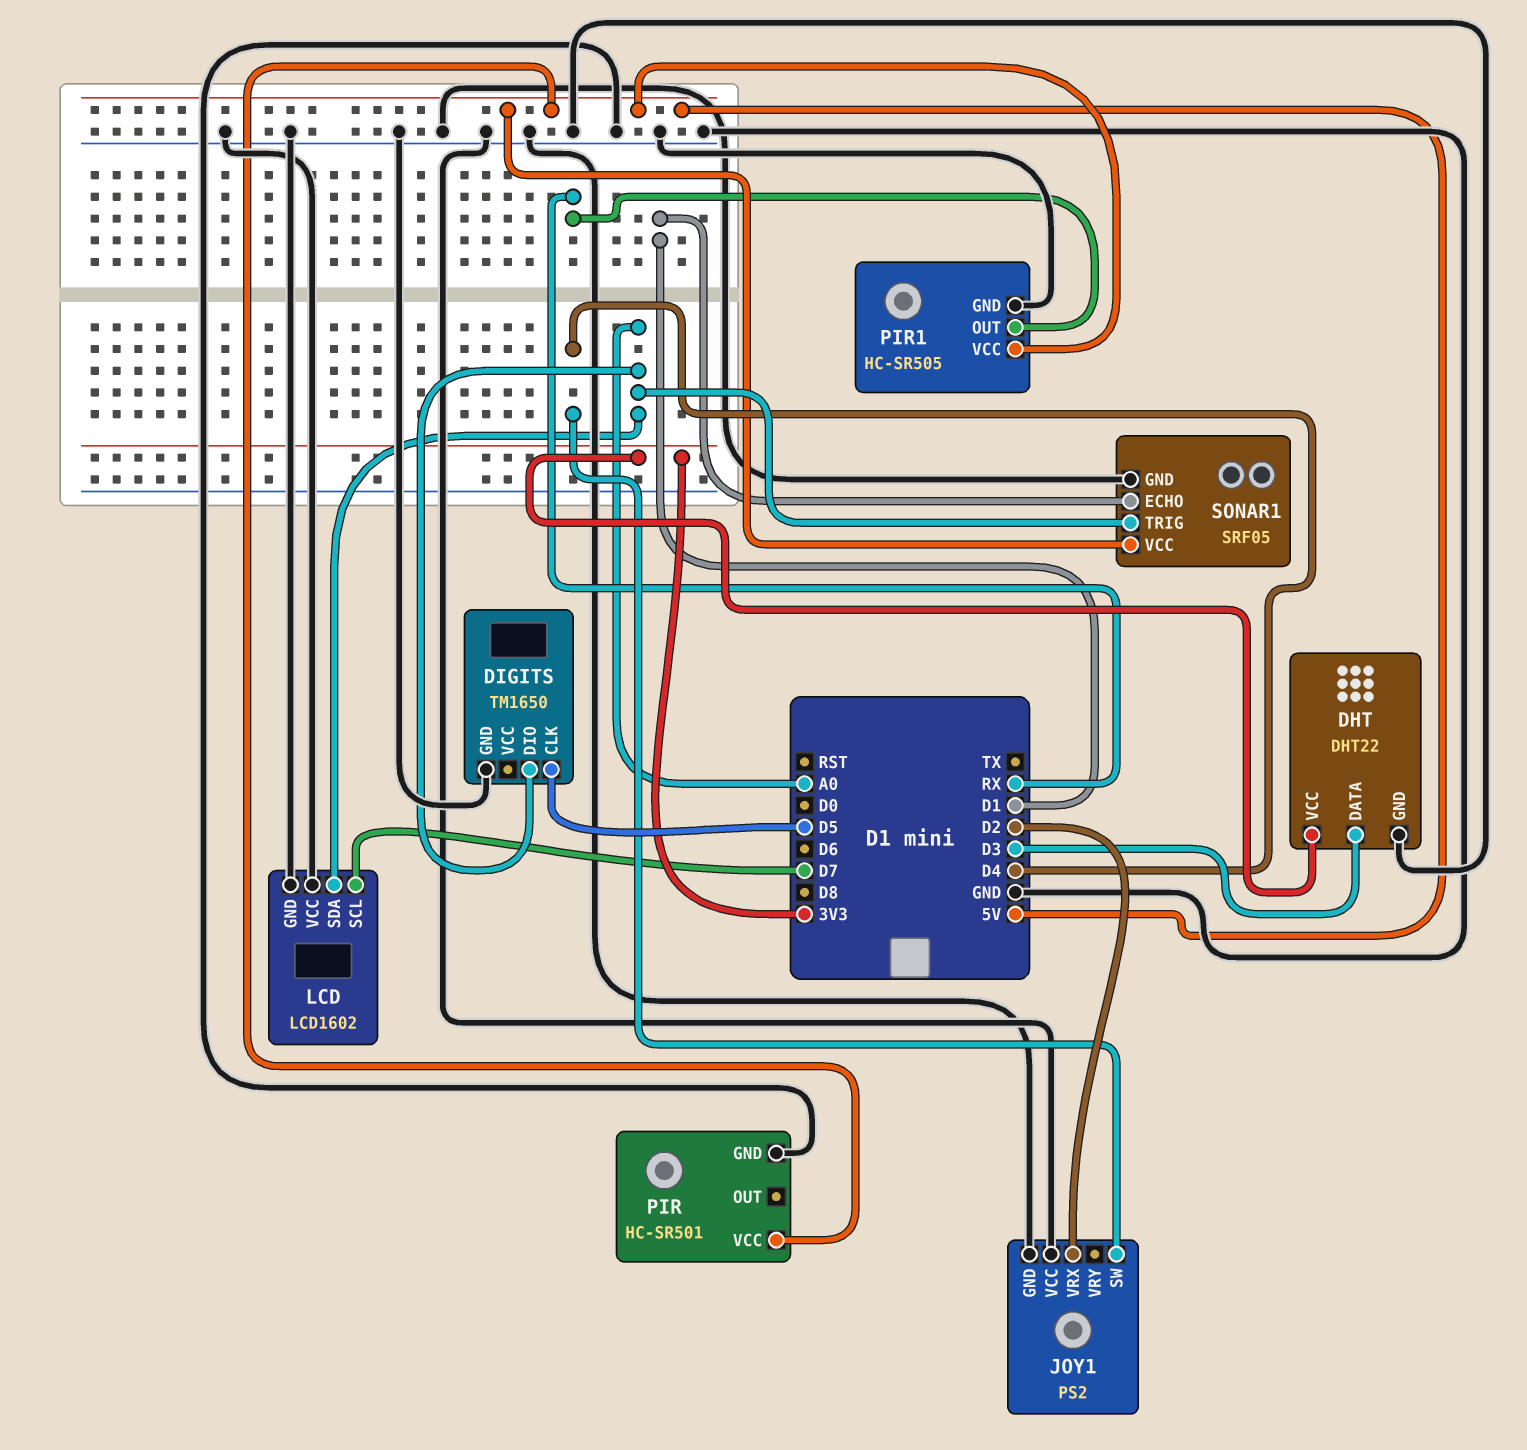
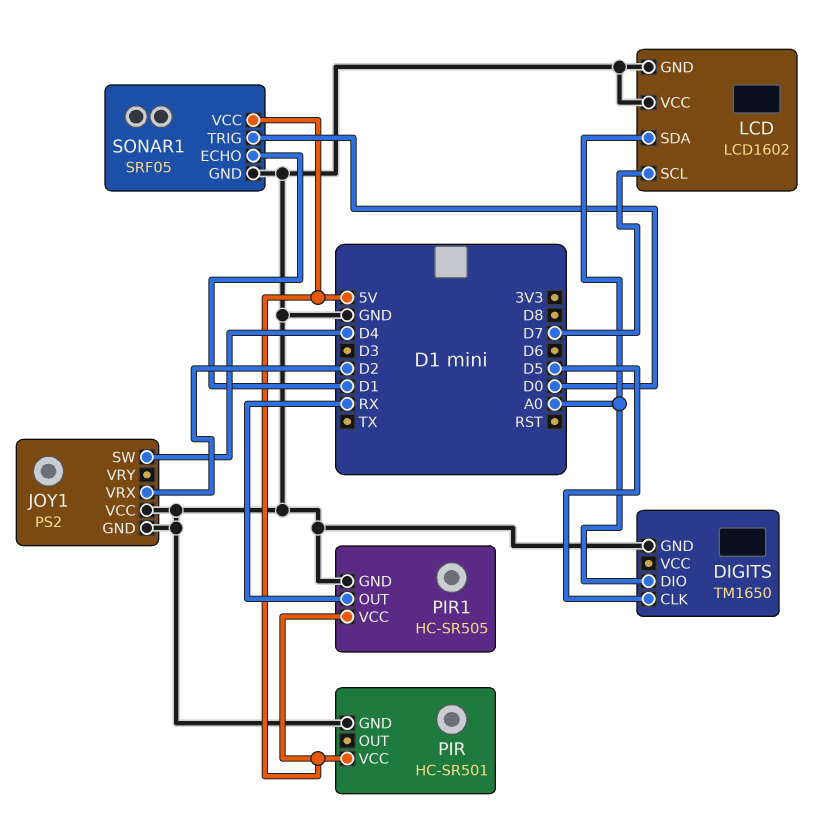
DHT: DHT22 -> none
DHT pin DATA: D3 -> none
DHT pin GND: GND -> none
DHT pin VCC: 3V3 -> none
SONAR1 pin TRIG: A0 -> D0

